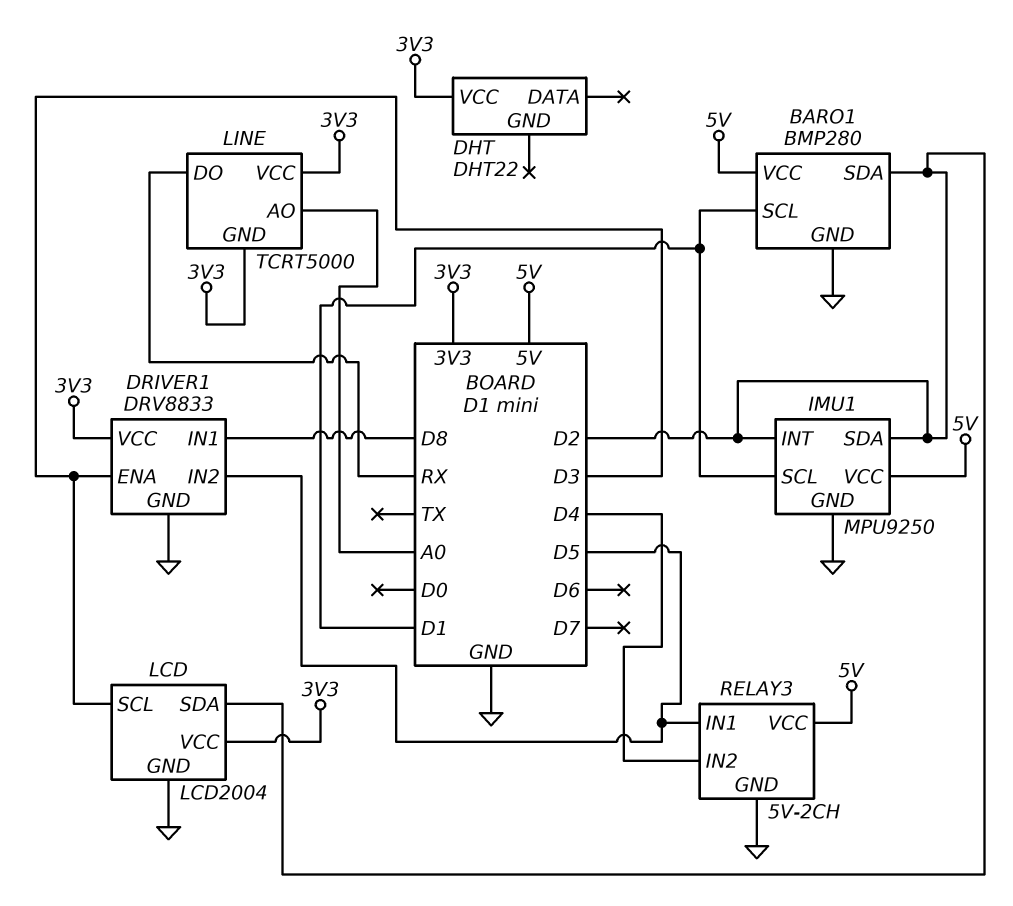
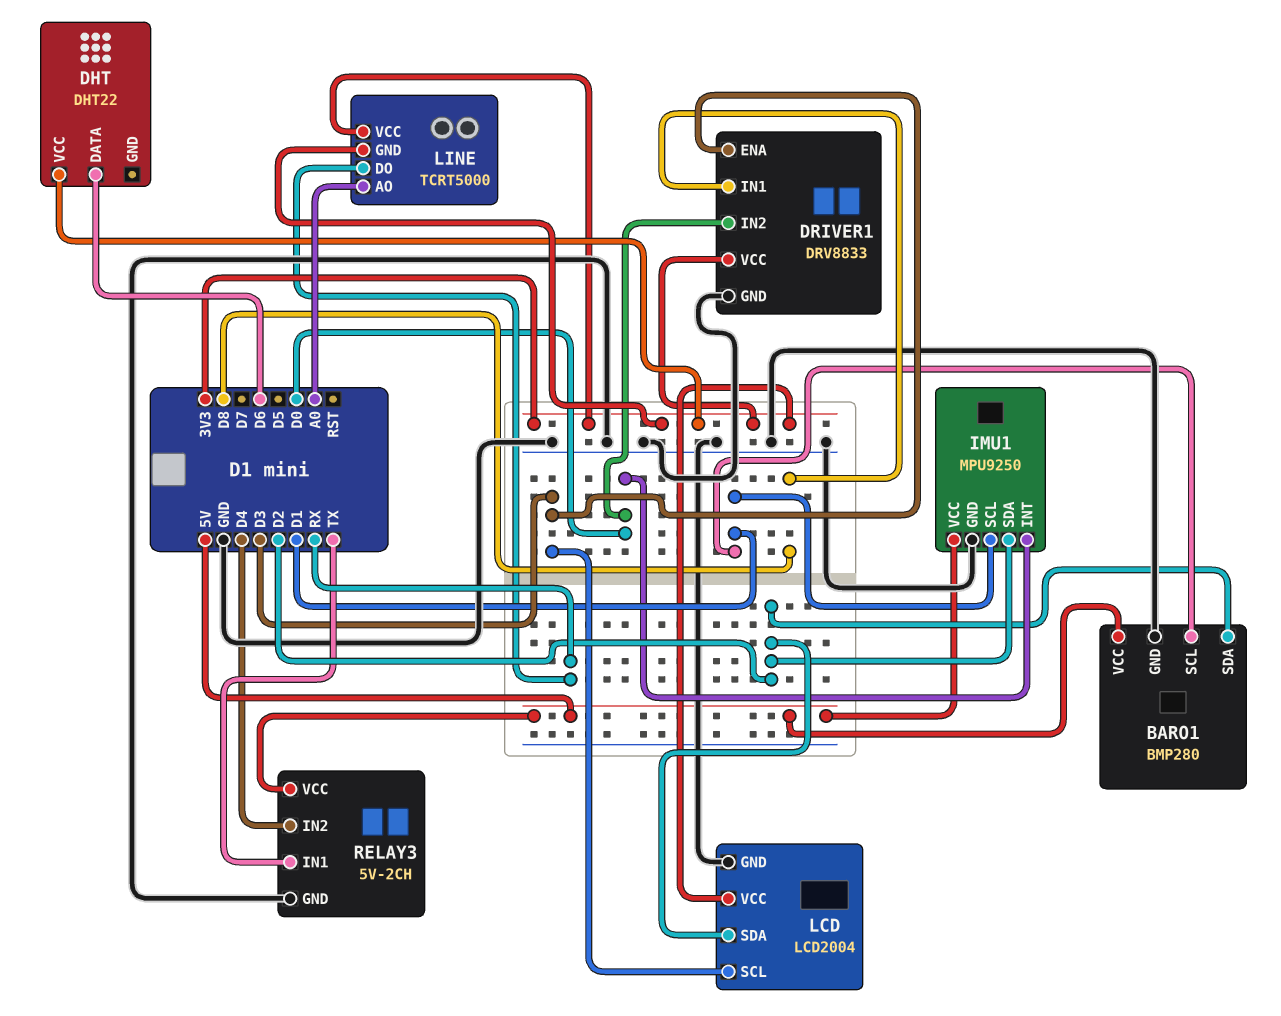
DHT pin DATA: none -> D6
DRIVER1 pin IN2: D5 -> D0
IMU1 pin INT: D2 -> D0
RELAY3 pin IN1: D5 -> TX

